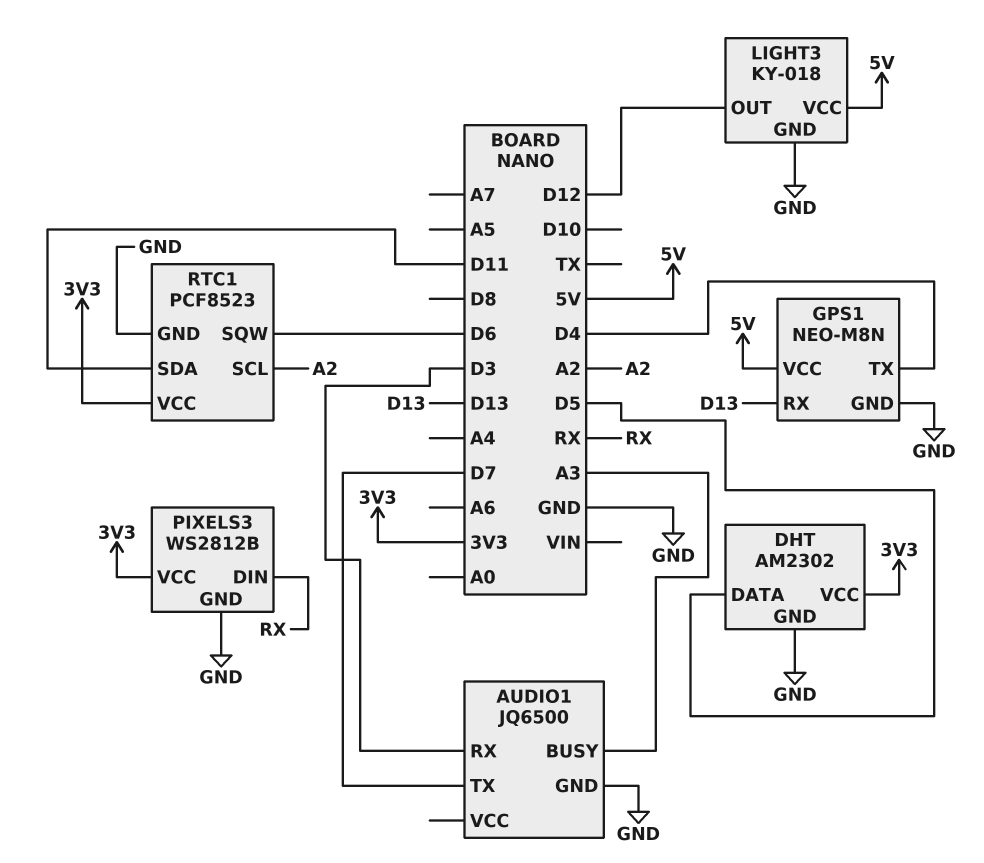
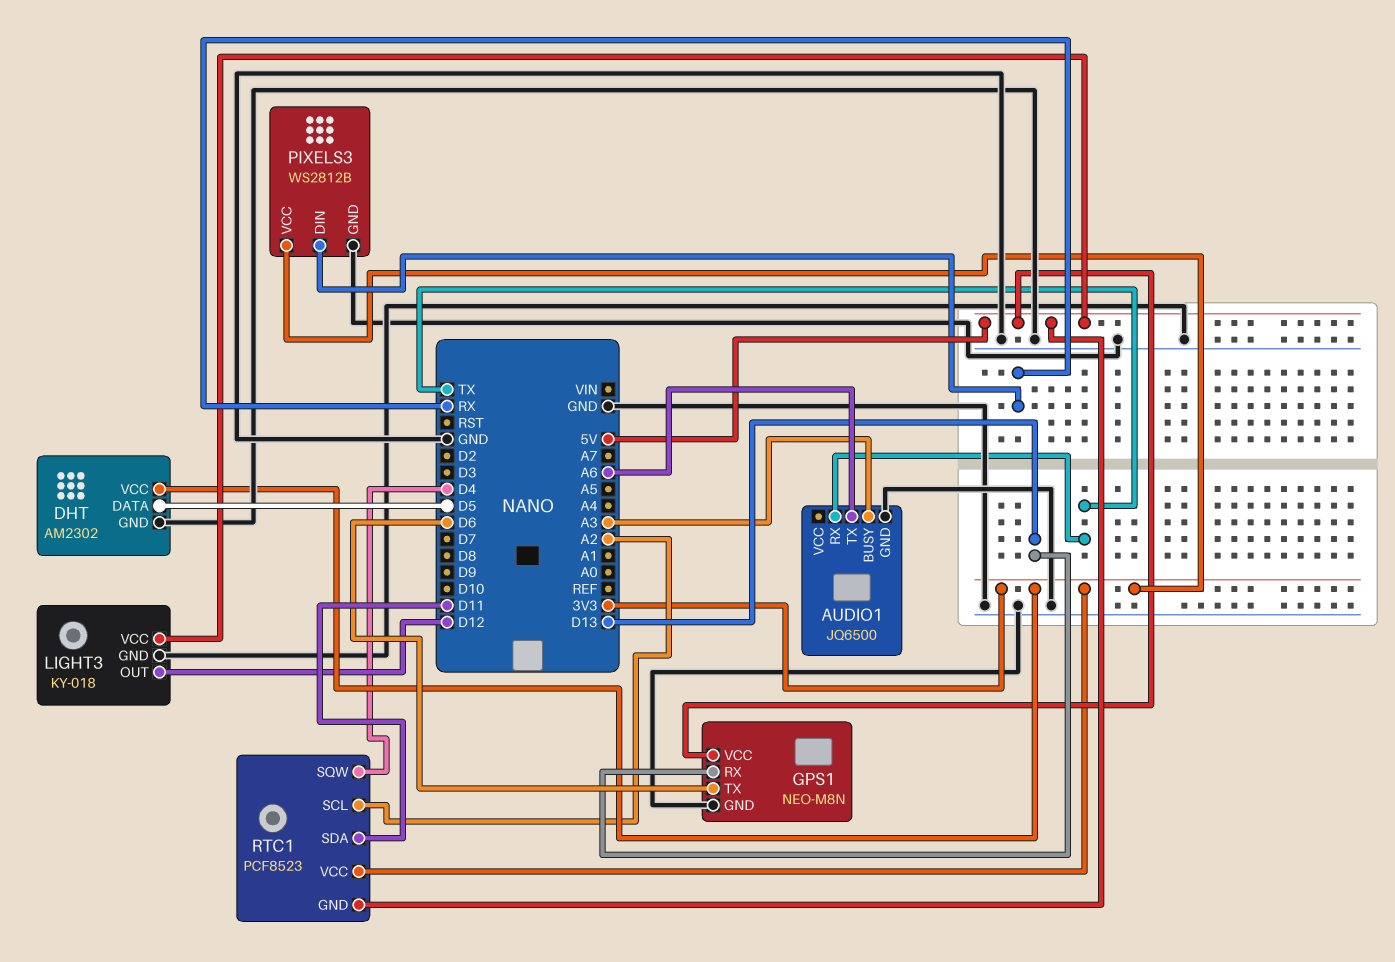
AUDIO1 pin RX: D3 -> TX
AUDIO1 pin TX: D7 -> A6
GPS1 pin TX: D4 -> D6
RTC1 pin GND: GND -> 5V
RTC1 pin SQW: D6 -> D4

